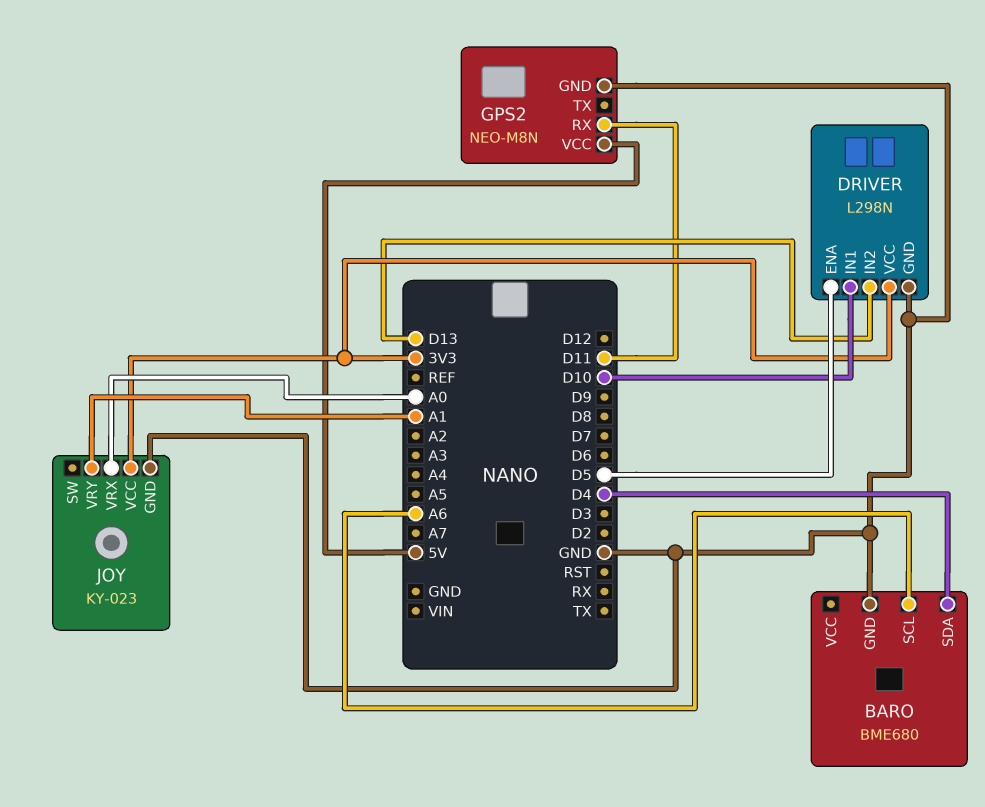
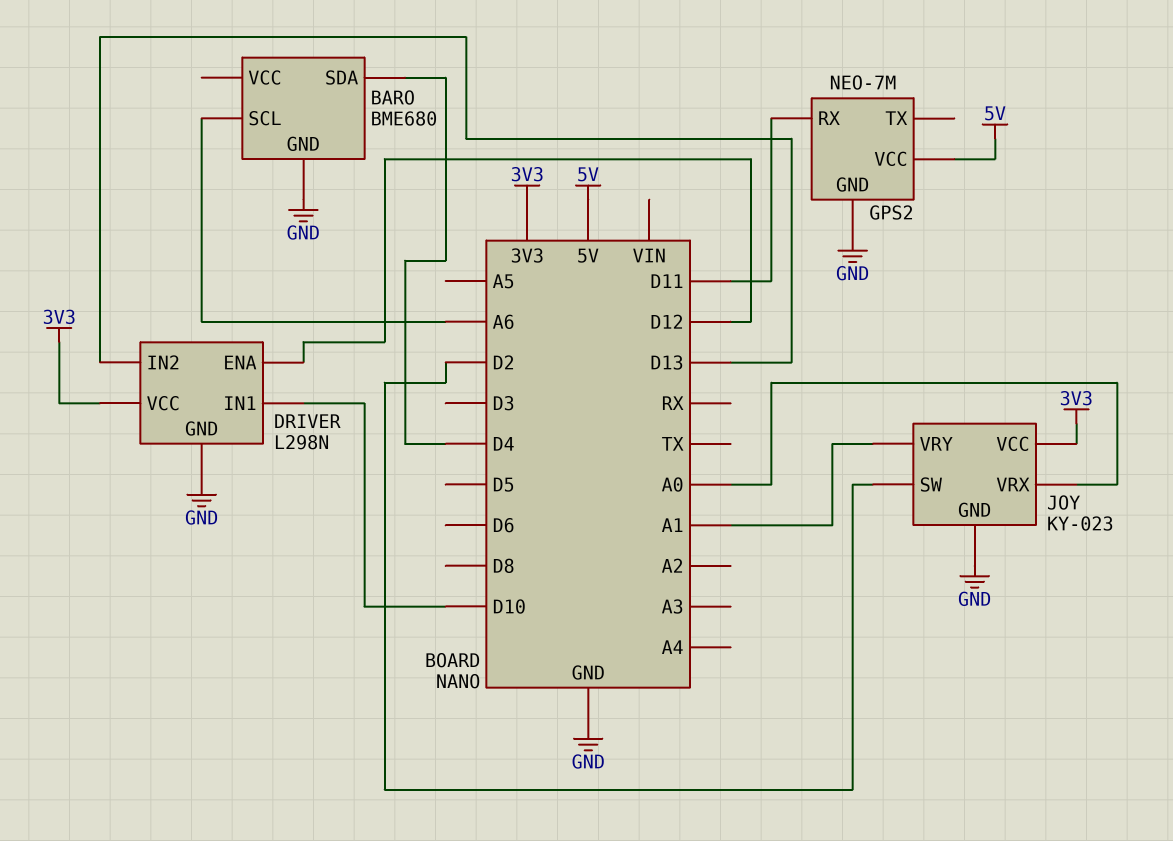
DRIVER pin ENA: D5 -> D12
GPS2: NEO-M8N -> NEO-7M
JOY pin SW: none -> D2

